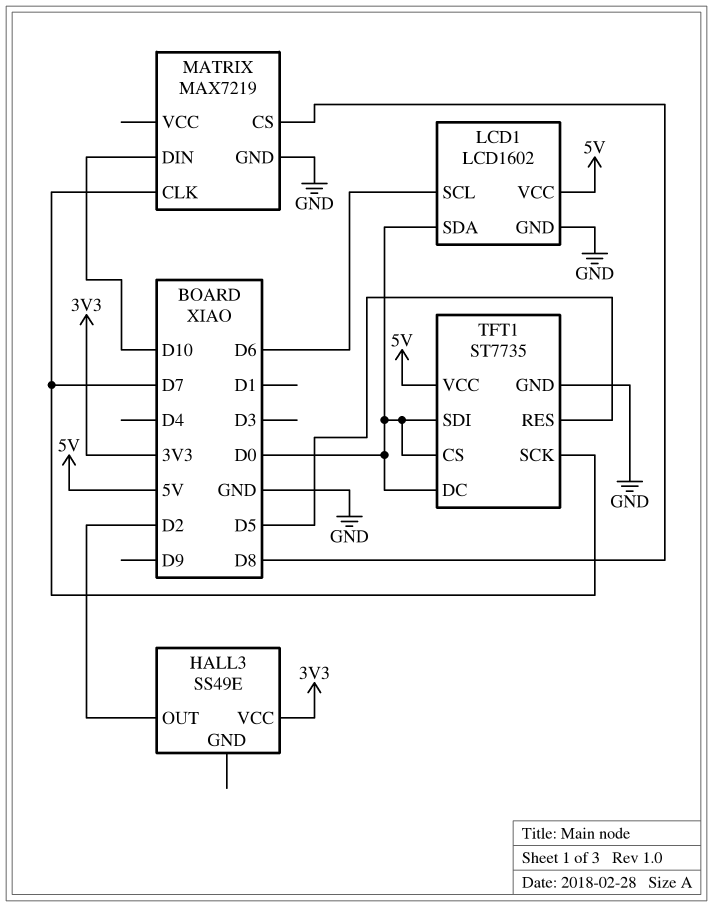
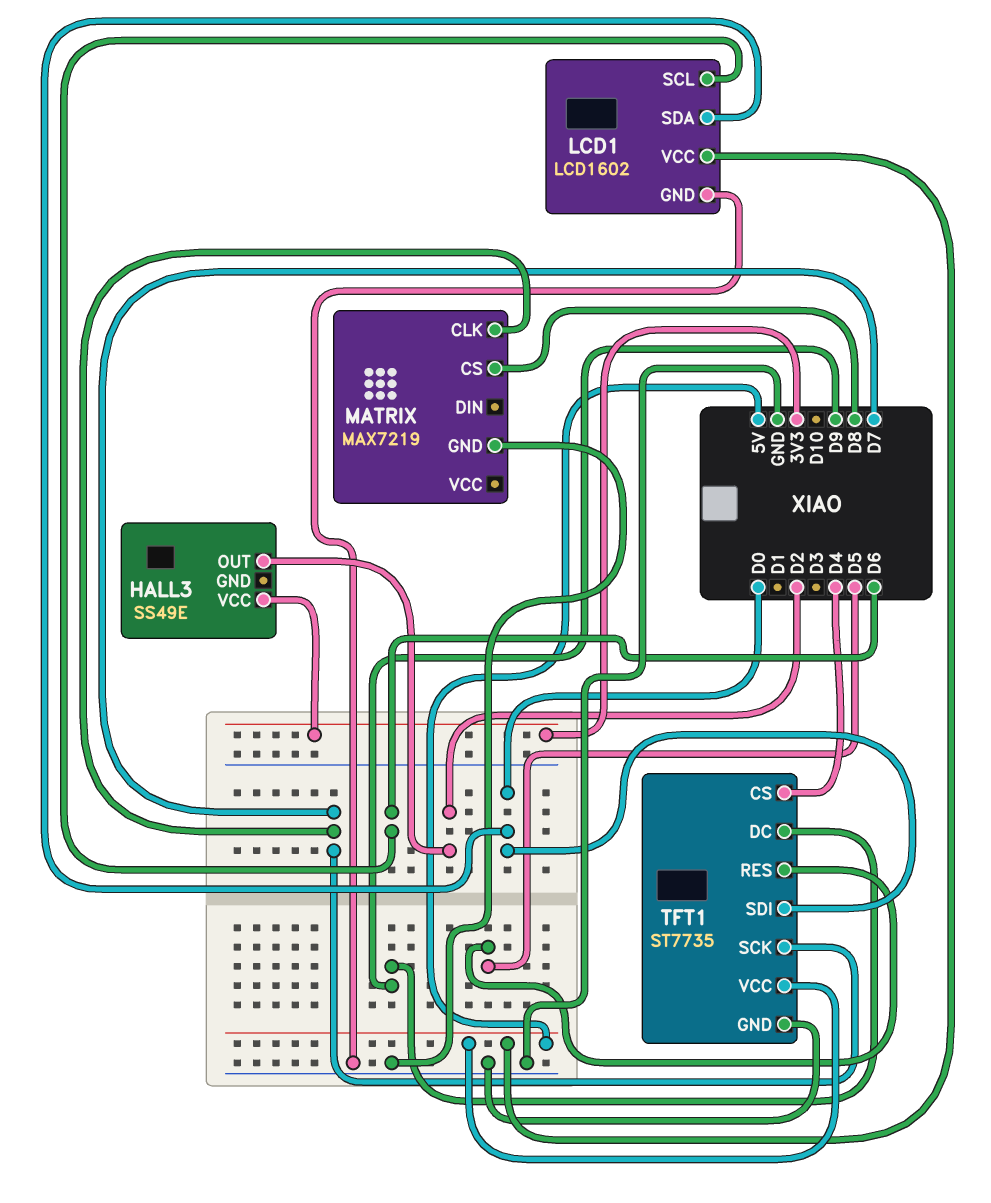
MATRIX pin DIN: D10 -> none
TFT1 pin CS: D0 -> D4
TFT1 pin DC: D0 -> D9

